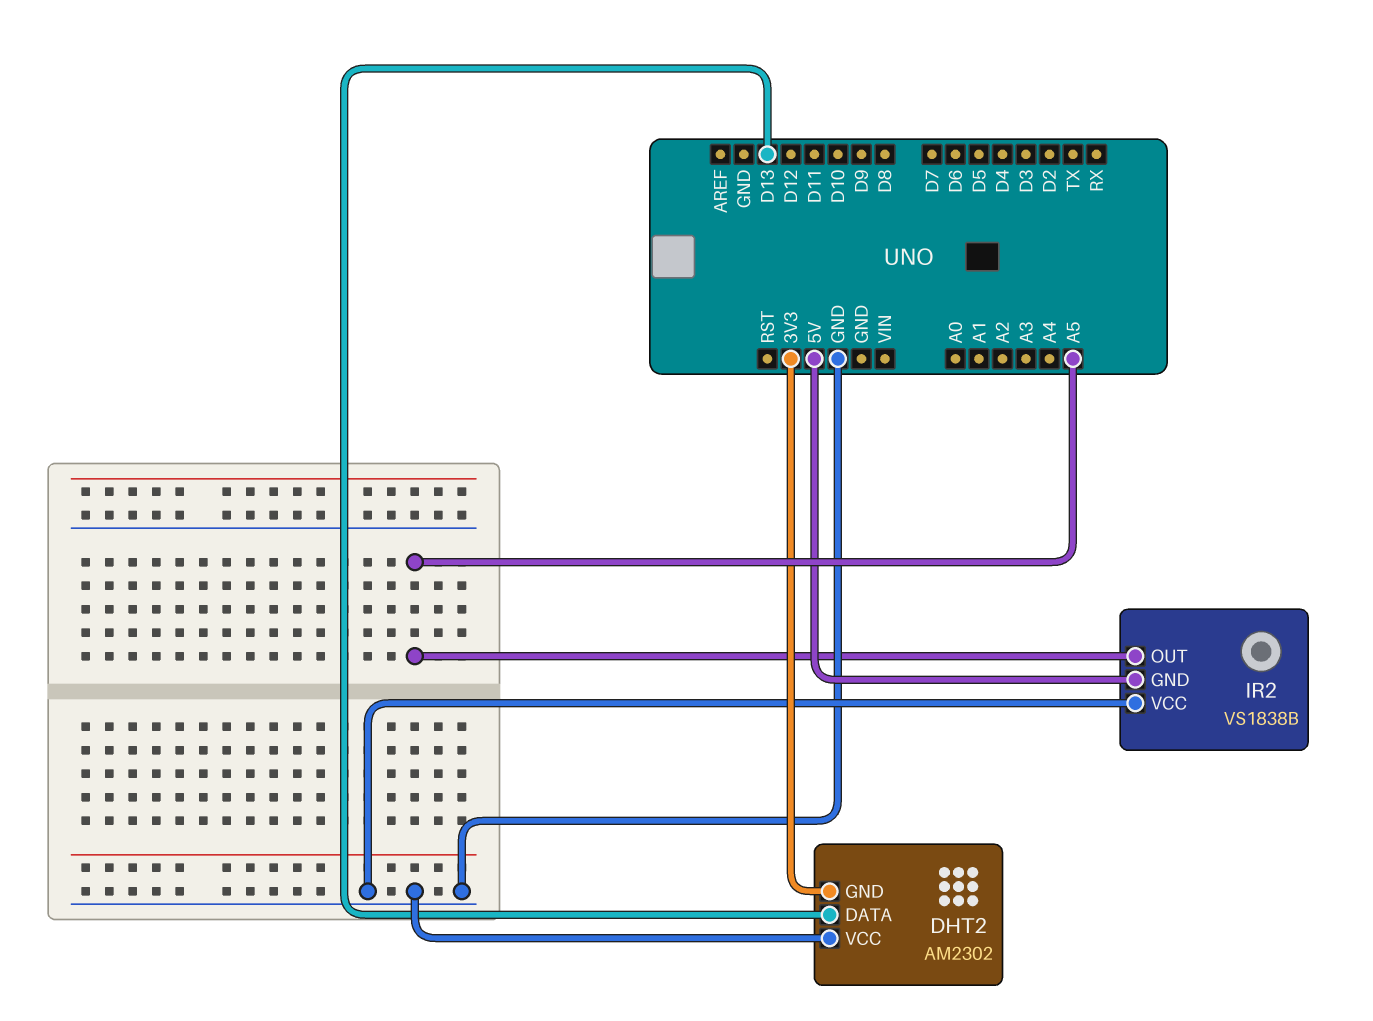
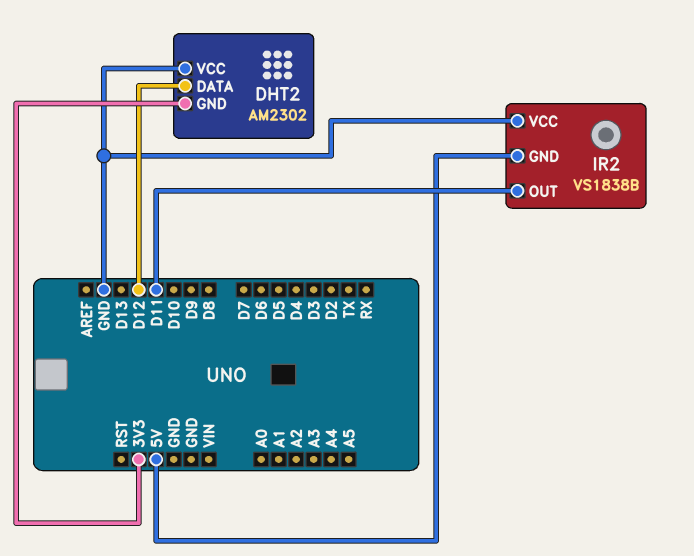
DHT2 pin DATA: D13 -> D12
IR2 pin OUT: A5 -> D11

